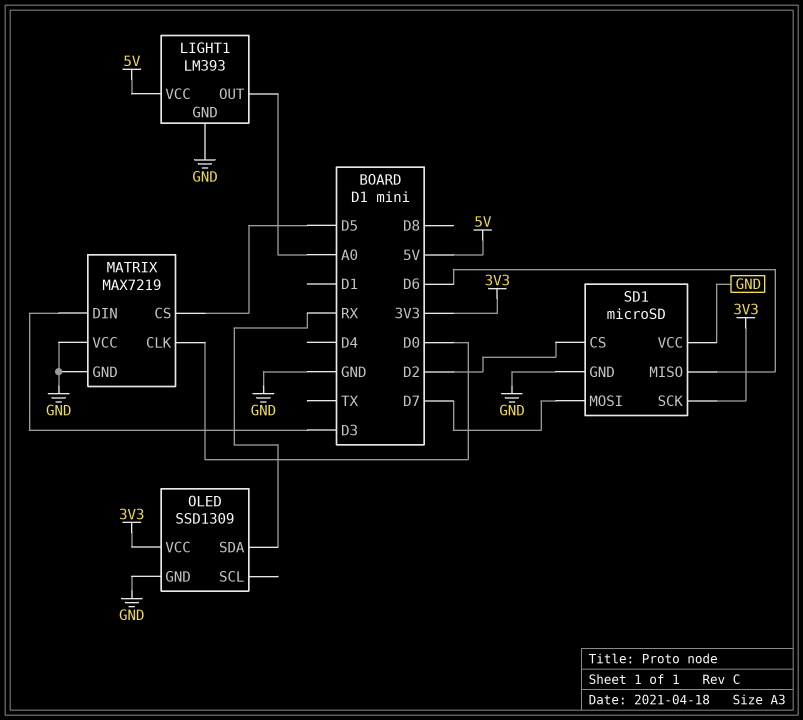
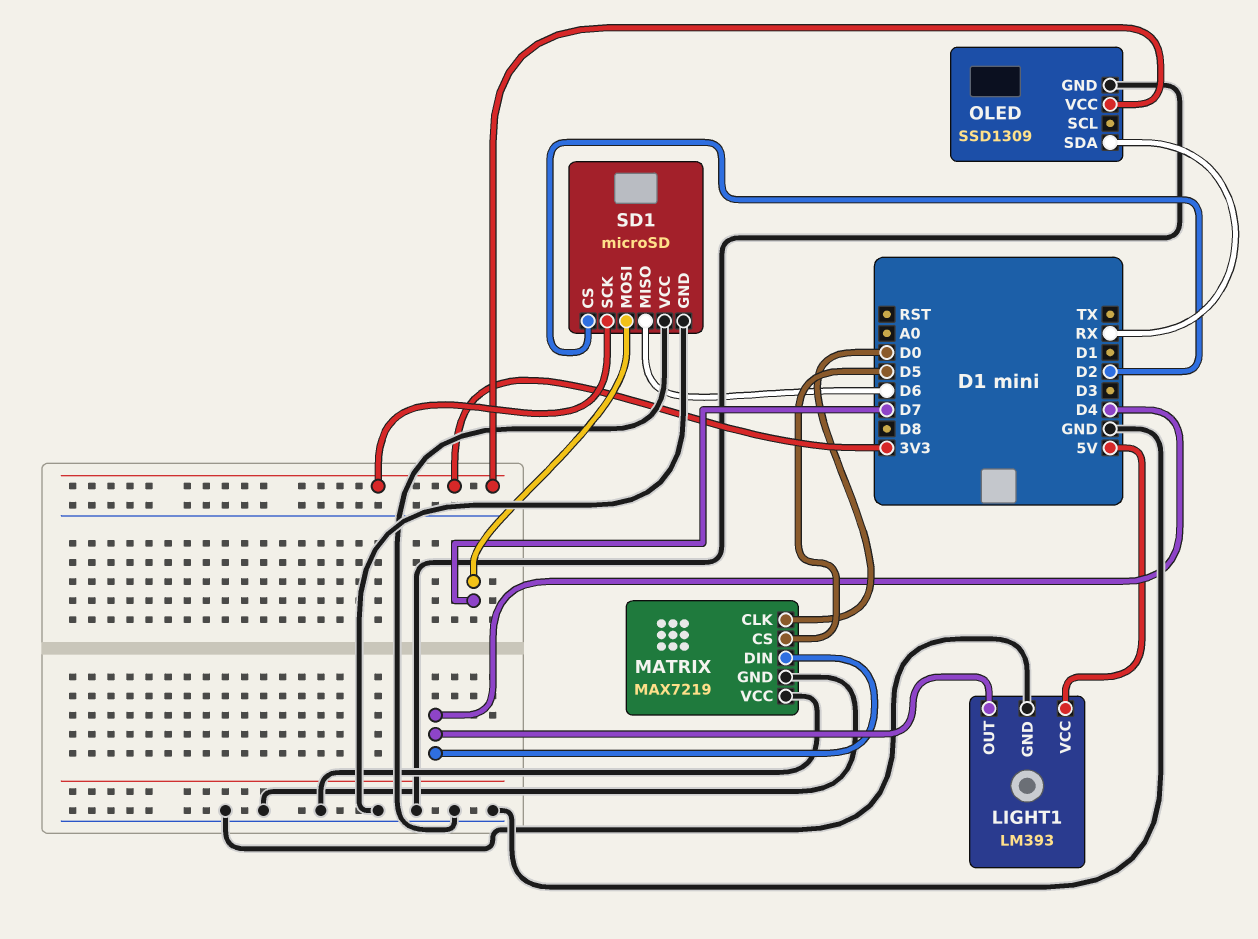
LIGHT1 pin OUT: A0 -> D4
MATRIX pin DIN: D3 -> D4

